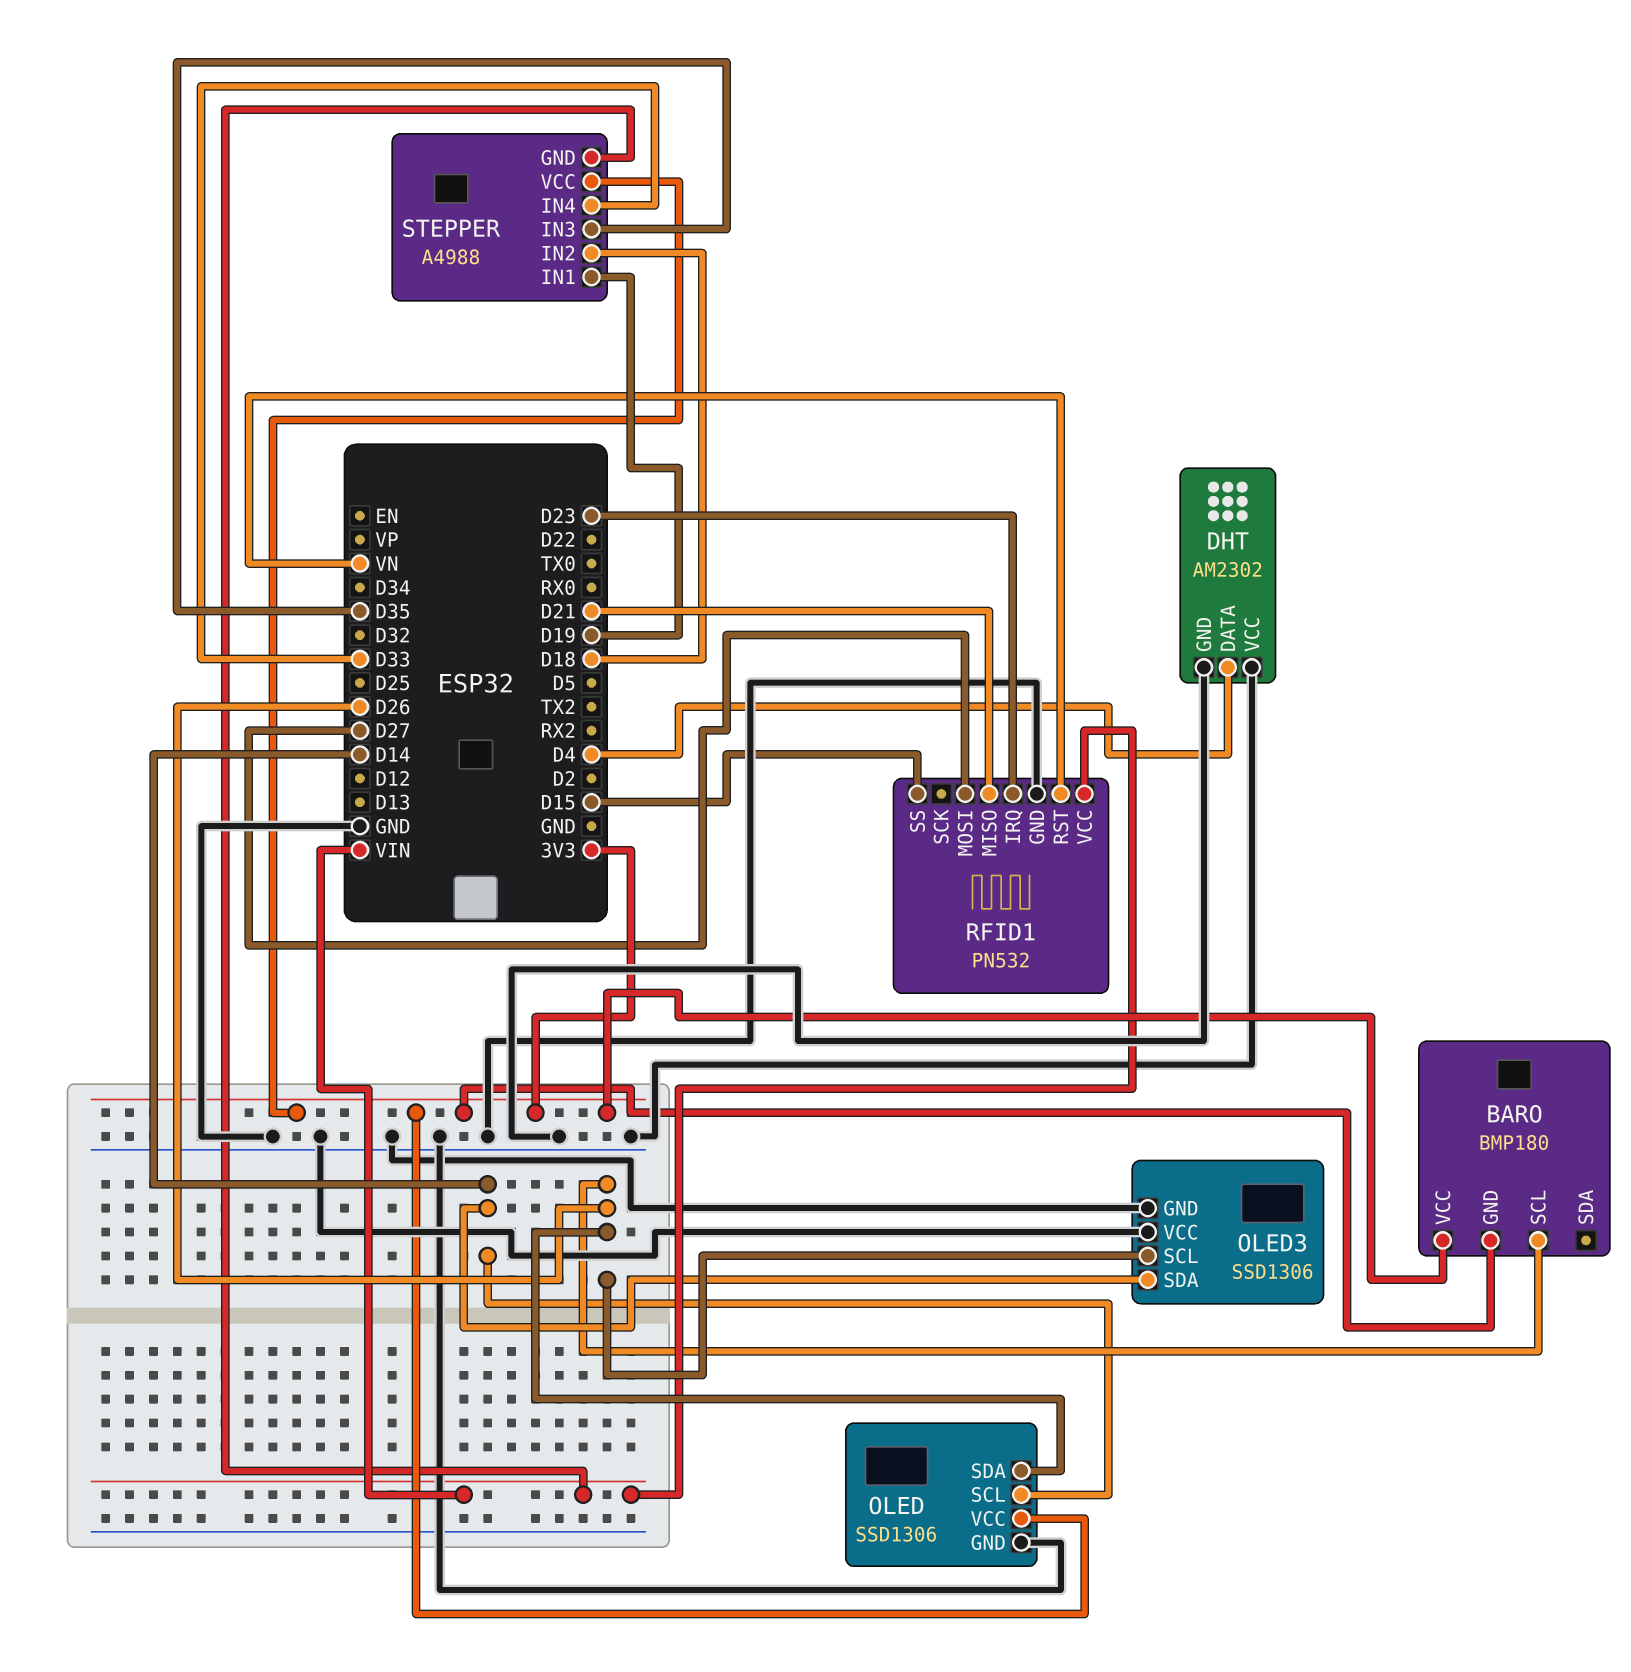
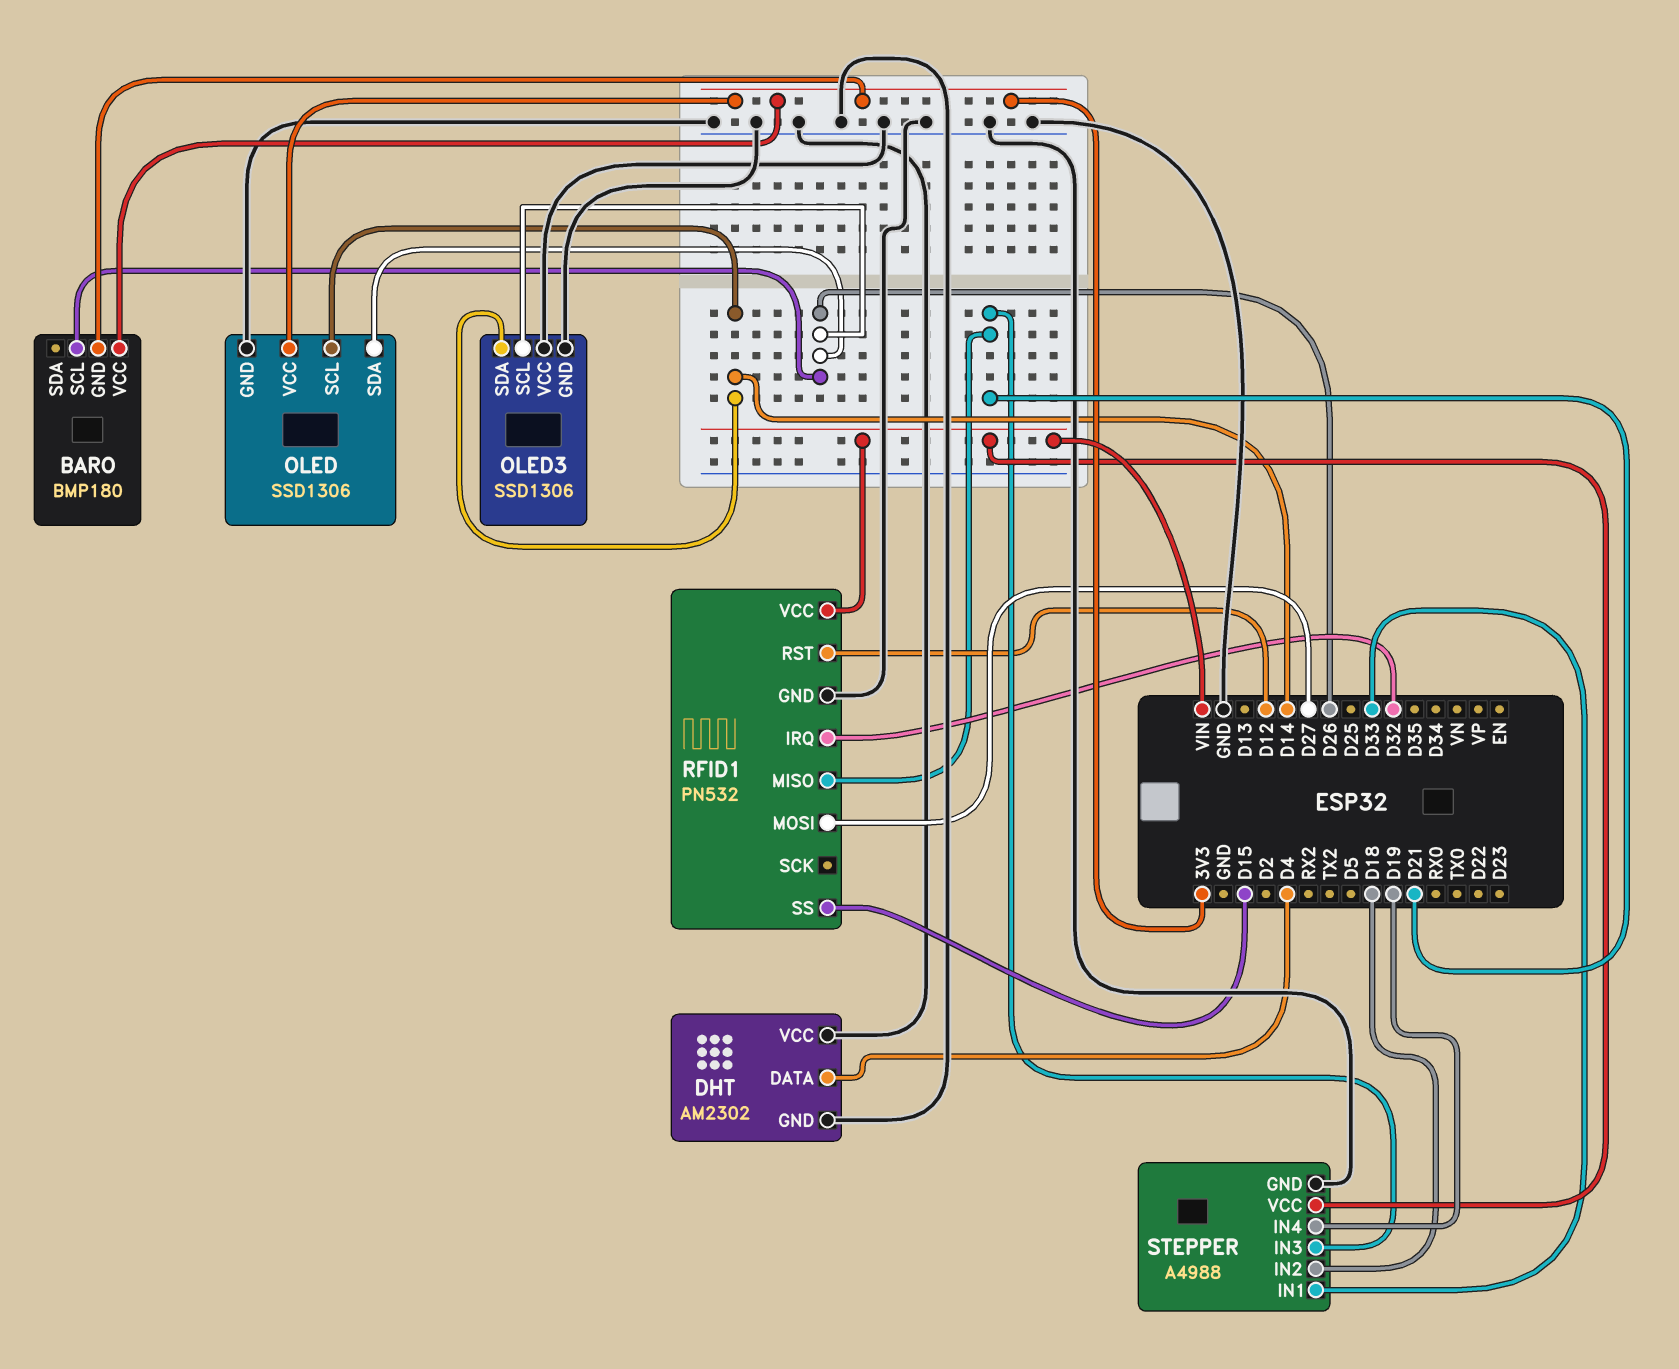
RFID1 pin IRQ: D23 -> D32
RFID1 pin RST: VN -> D12
STEPPER pin GND: VIN -> GND
STEPPER pin IN1: D19 -> D33
STEPPER pin IN3: D35 -> D21
STEPPER pin IN4: D33 -> D19
STEPPER pin VCC: 3V3 -> VIN

